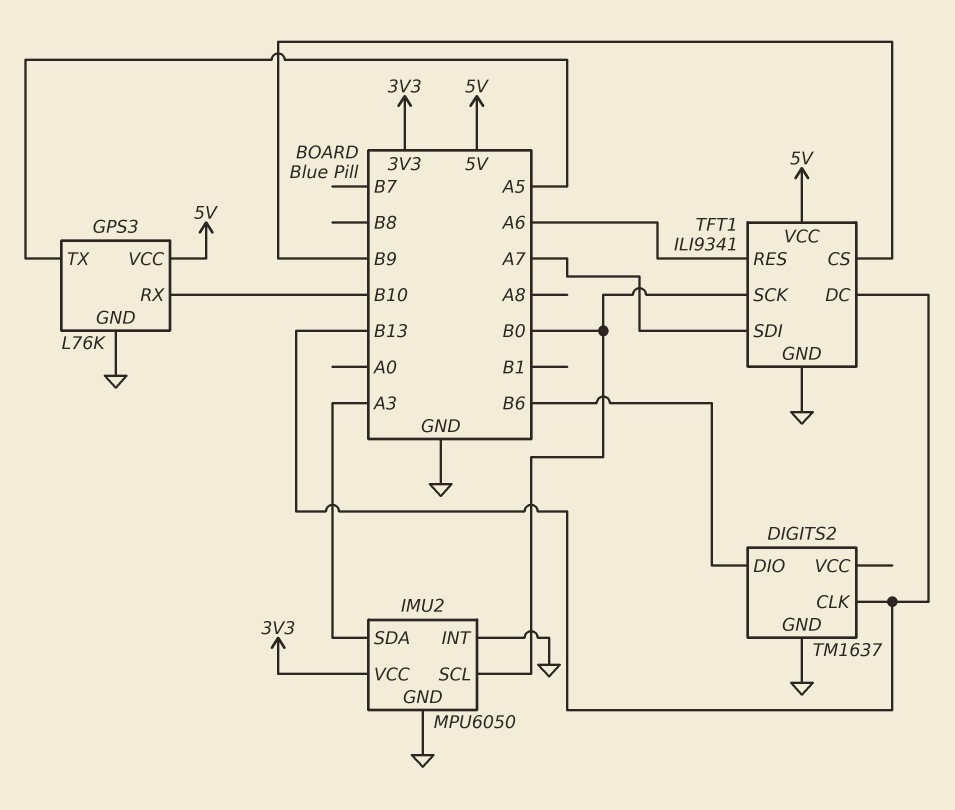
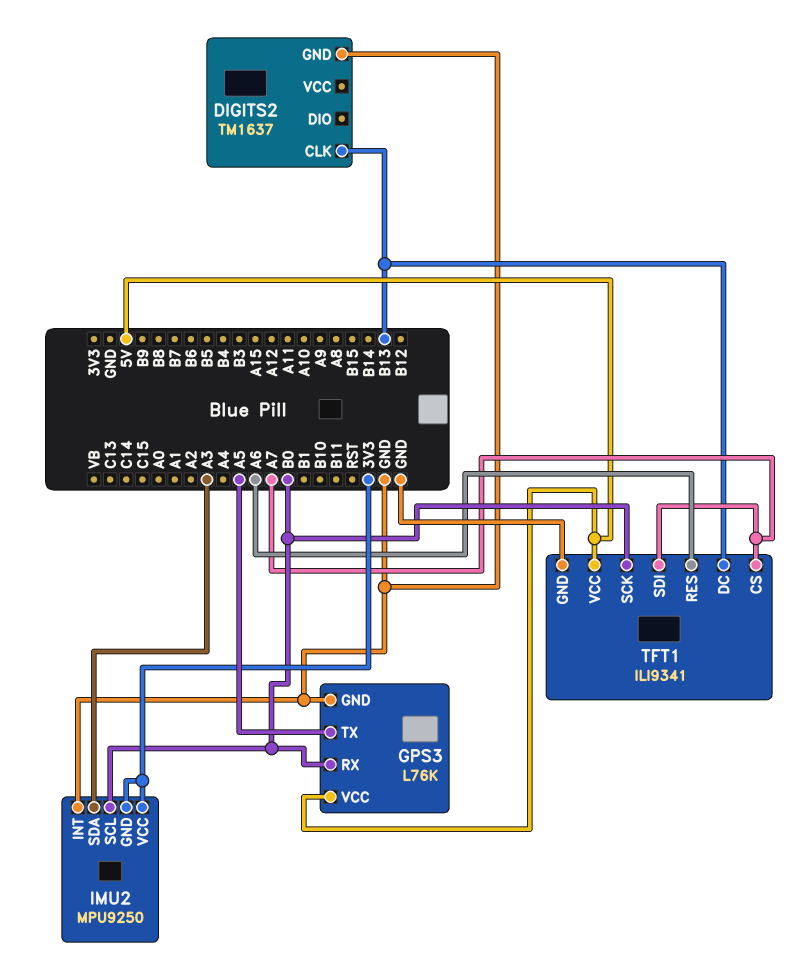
DIGITS2 pin DIO: B6 -> none
GPS3 pin RX: B10 -> B0
IMU2: MPU6050 -> MPU9250
IMU2 pin GND: GND -> 3V3
TFT1 pin CS: B9 -> A7

